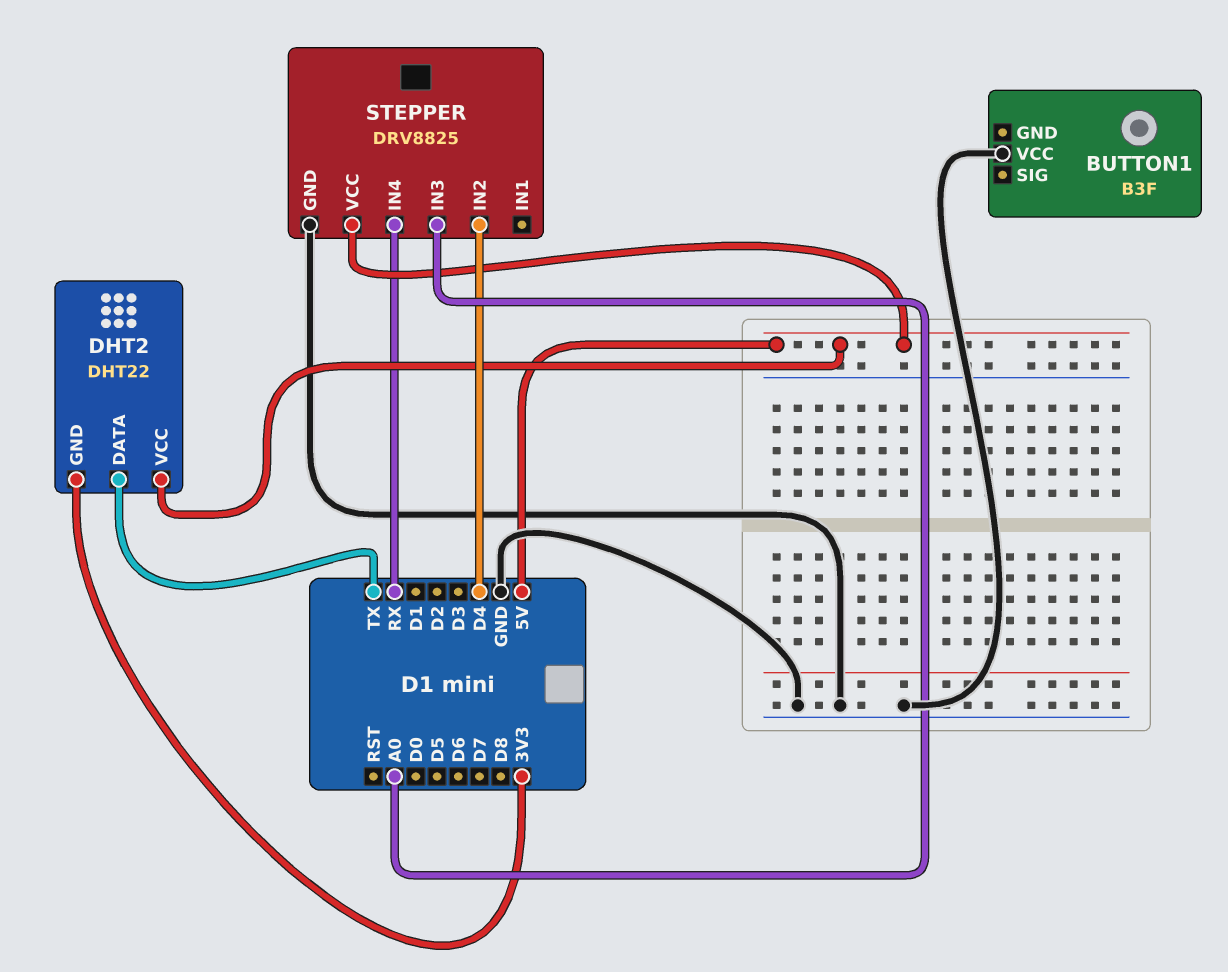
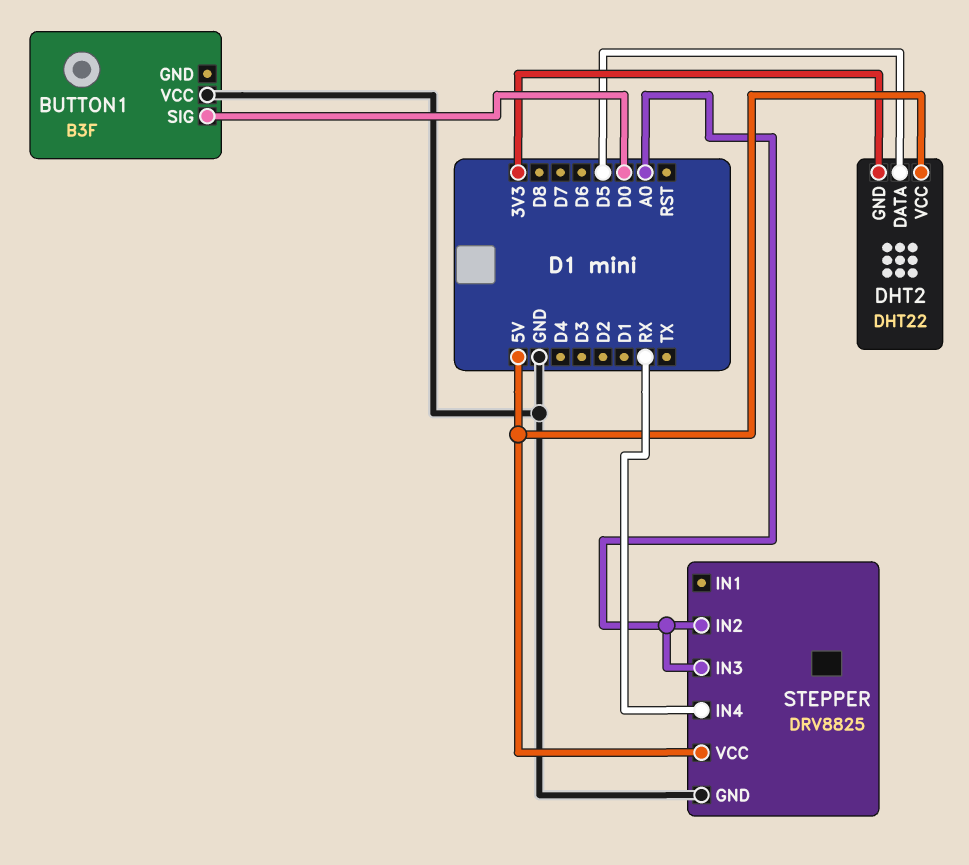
BUTTON1 pin SIG: none -> D0
DHT2 pin DATA: TX -> D5
STEPPER pin IN2: D4 -> A0

